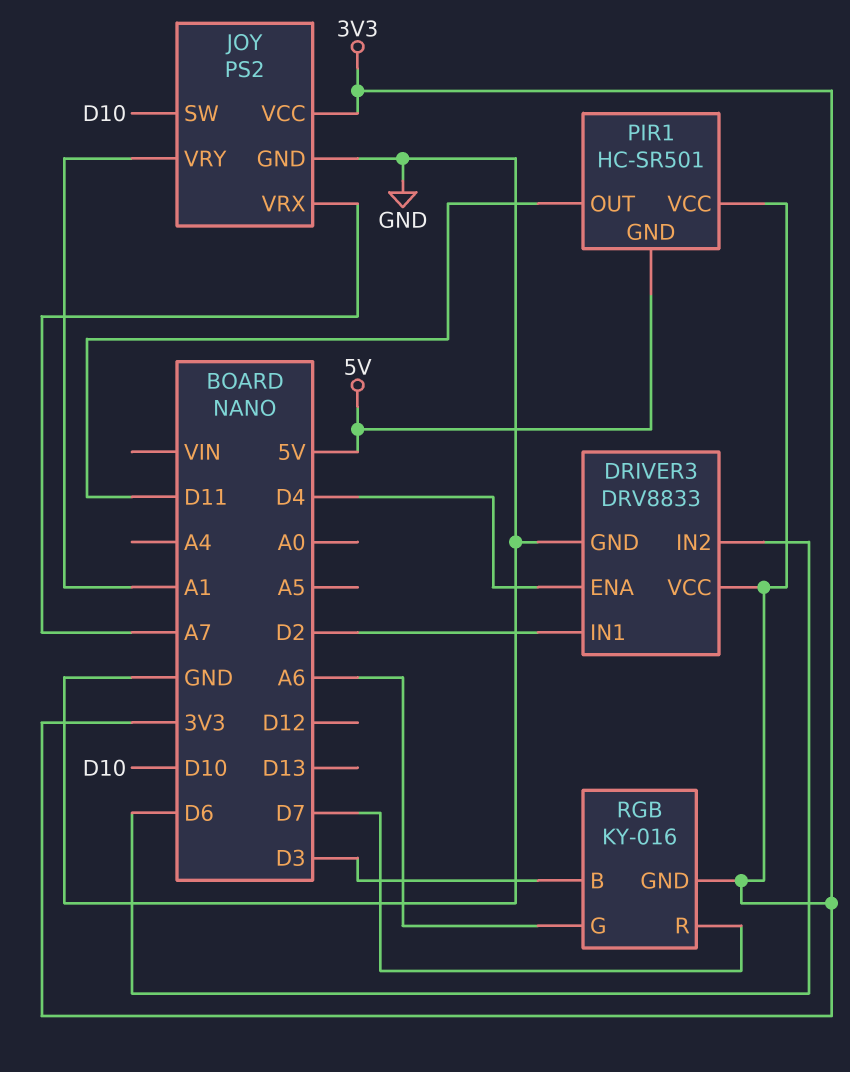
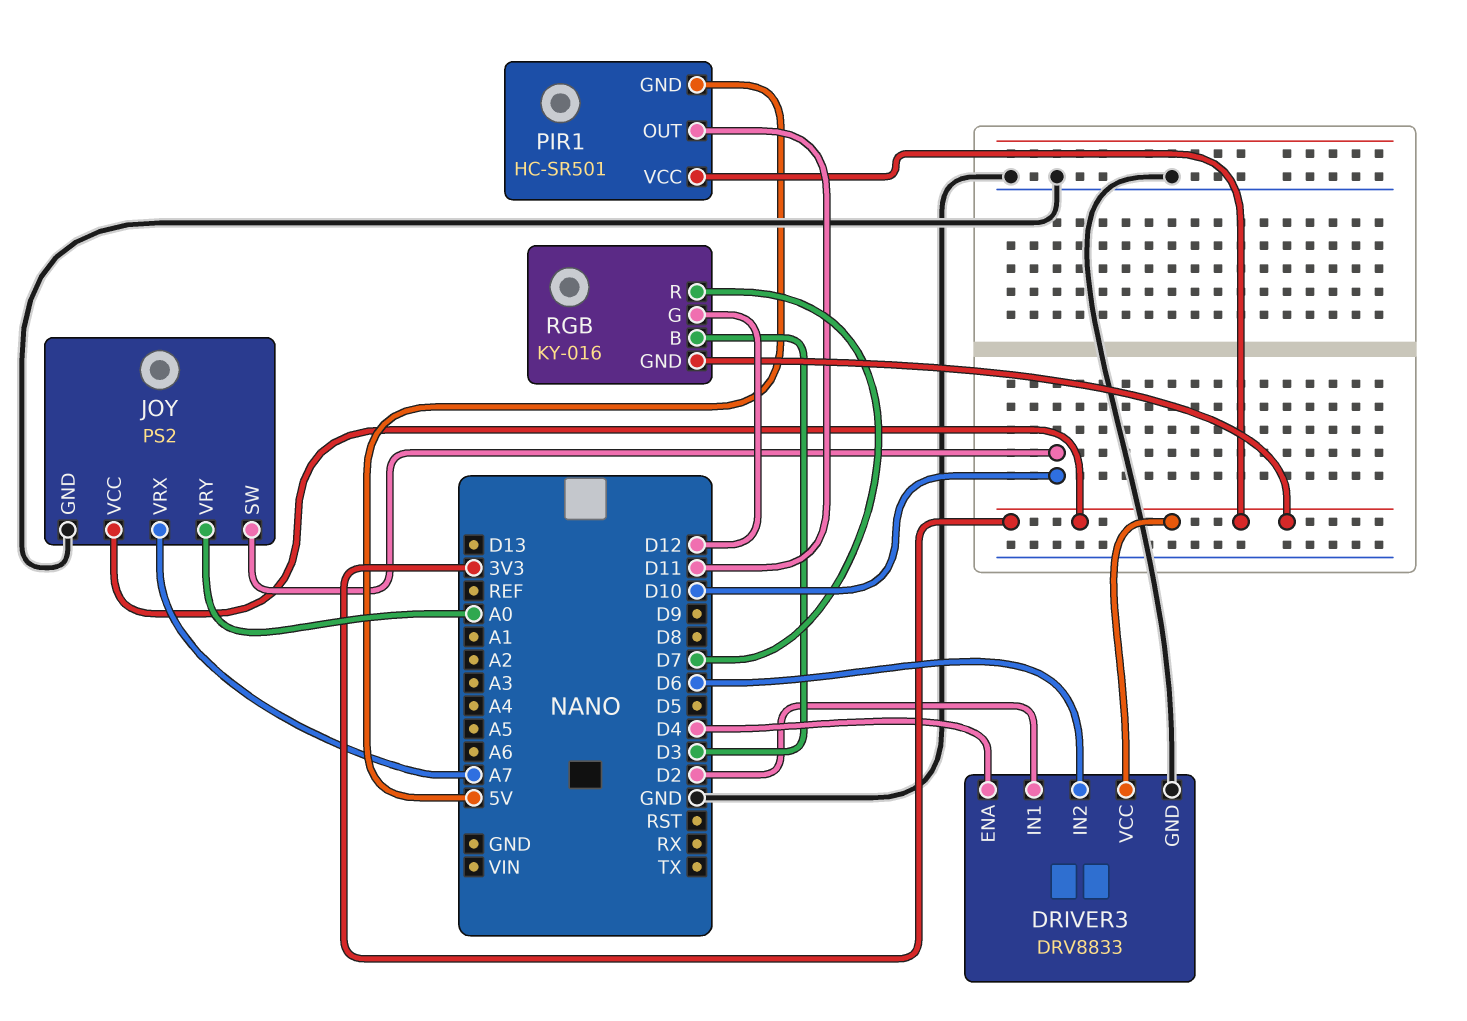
JOY pin VRY: A1 -> A0
RGB pin G: A6 -> D12

